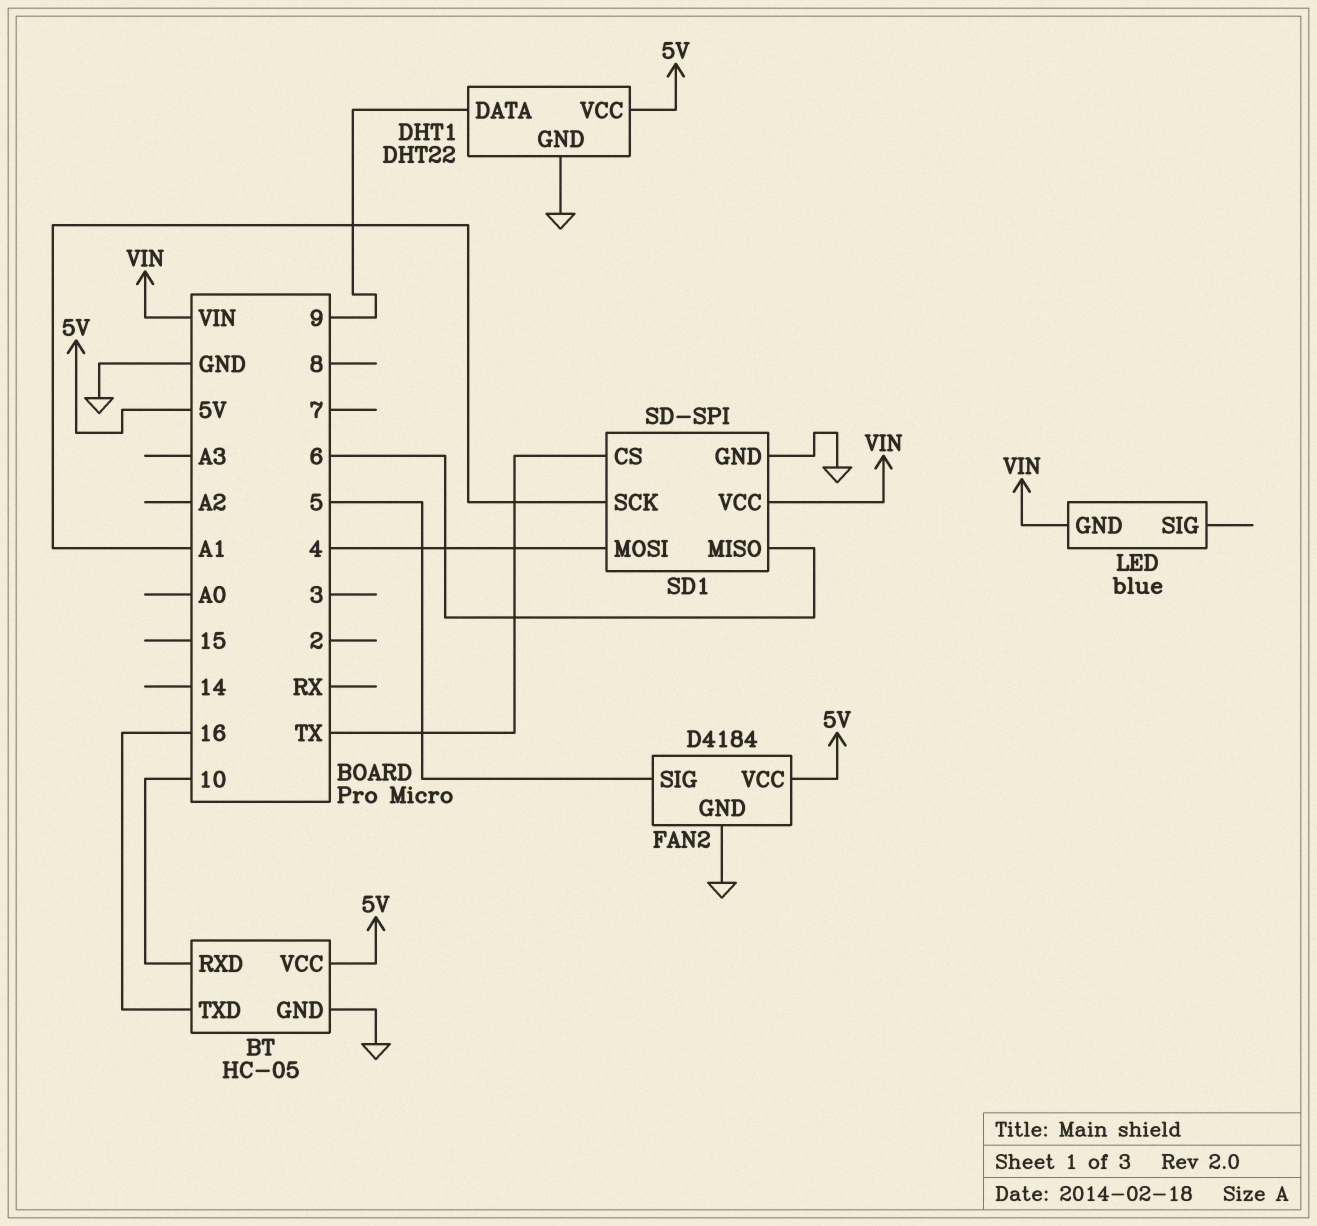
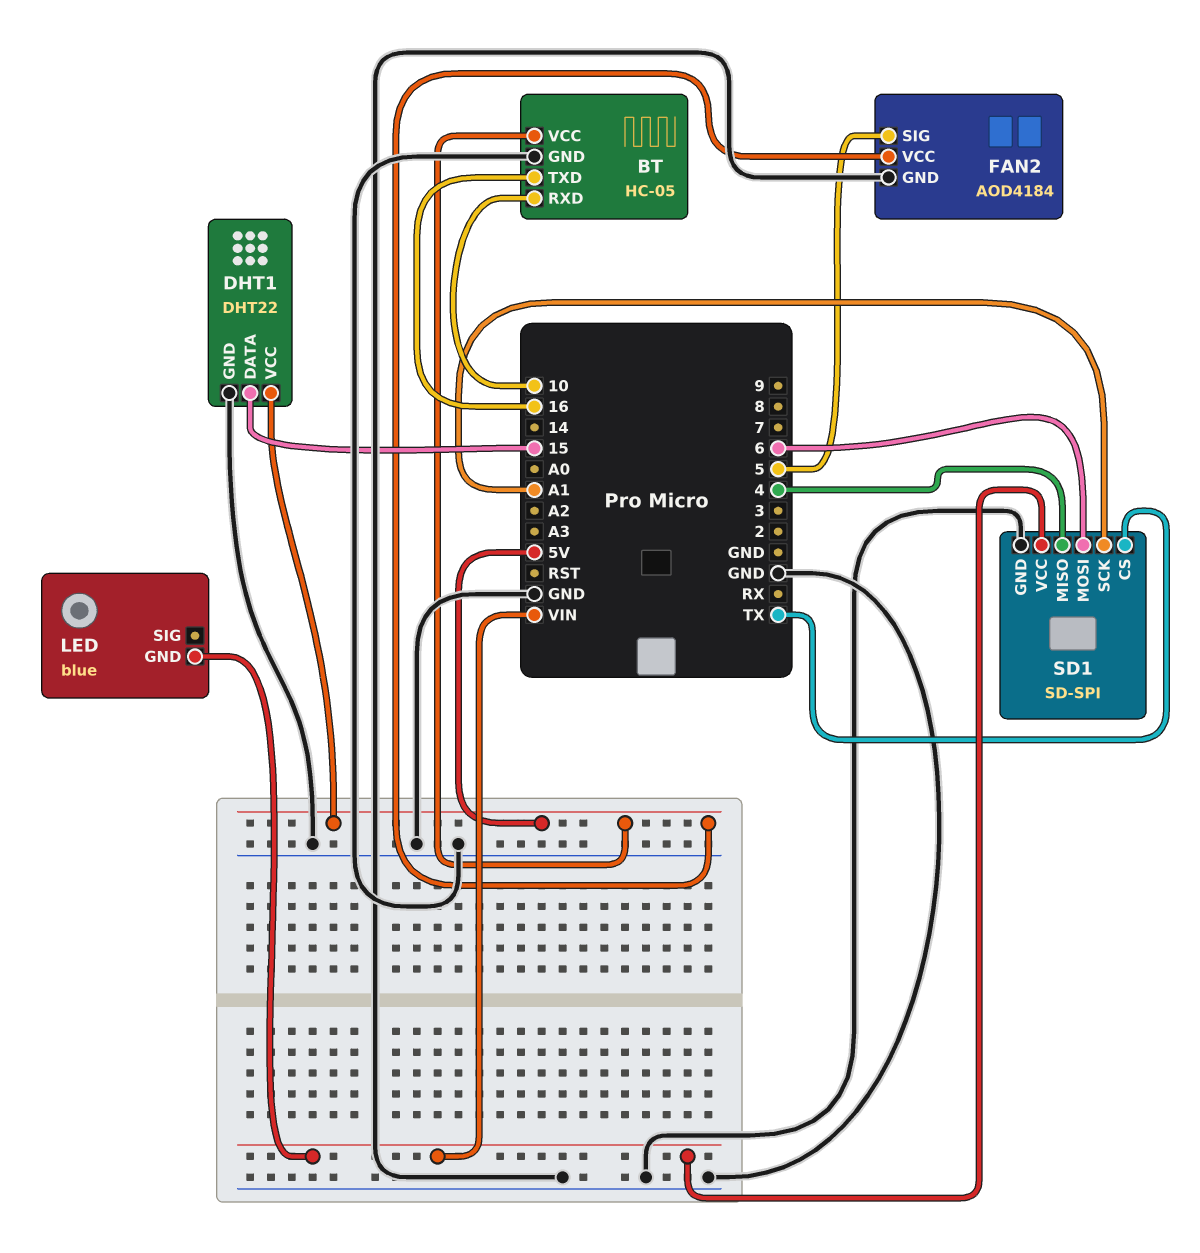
DHT1 pin DATA: 9 -> 15
FAN2: D4184 -> AOD4184
SD1 pin MISO: 6 -> 4
SD1 pin MOSI: 4 -> 6

